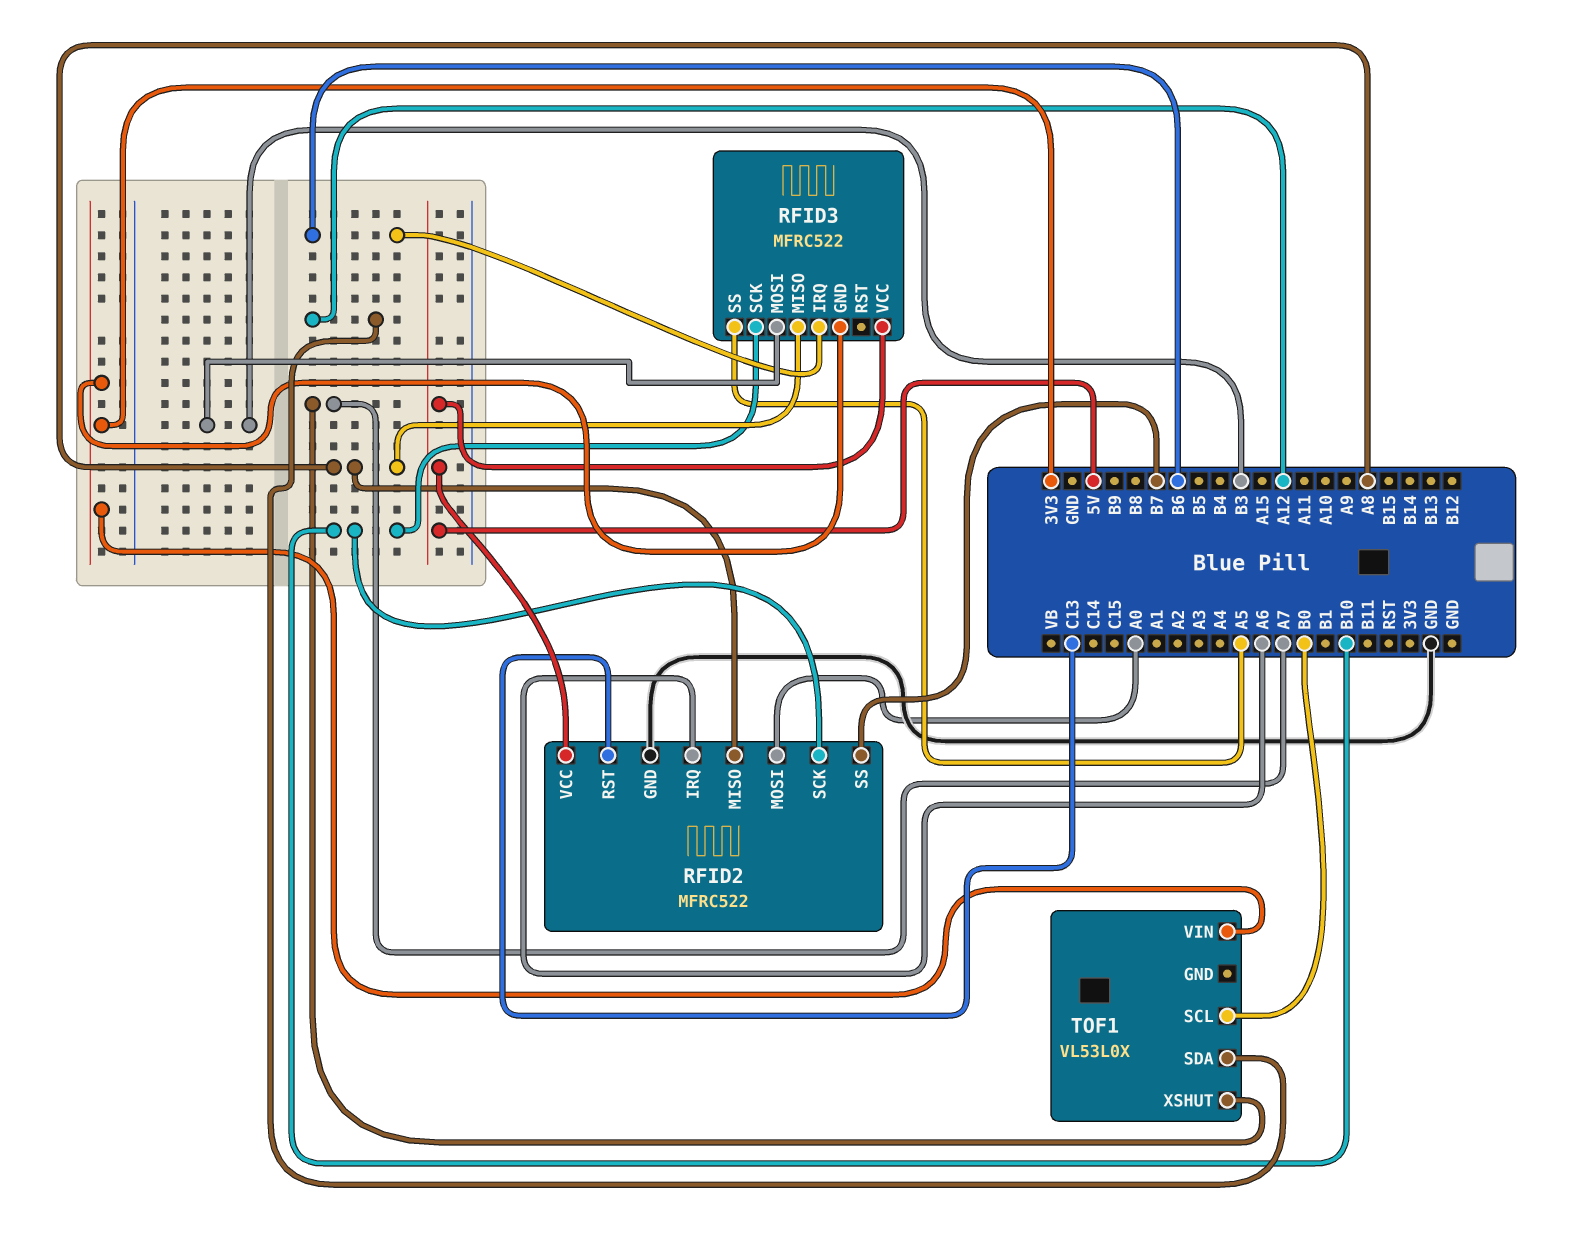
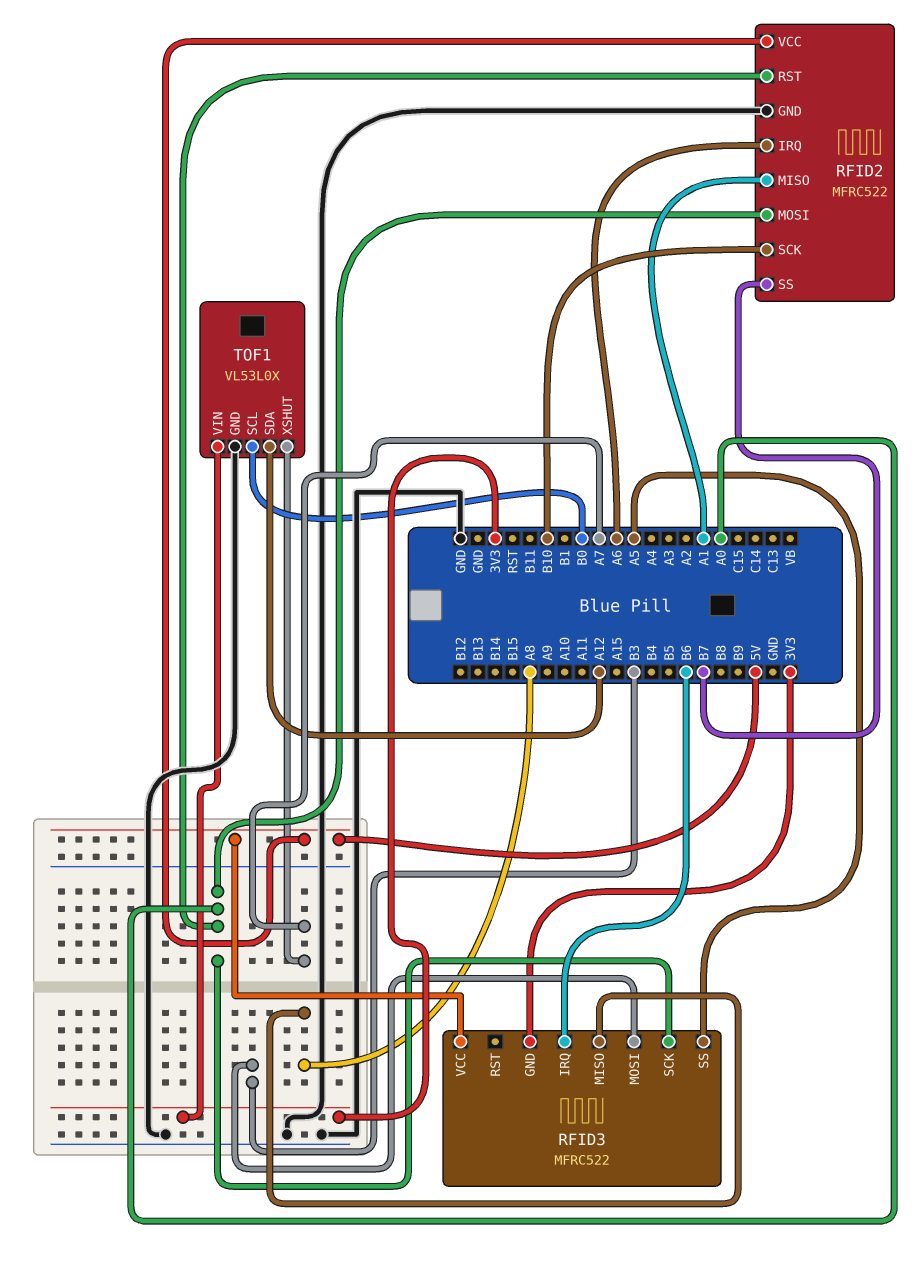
RFID2 pin MISO: A8 -> A1
RFID2 pin RST: C13 -> A0
RFID3 pin SCK: B10 -> A0
TOF1 pin GND: none -> GND

